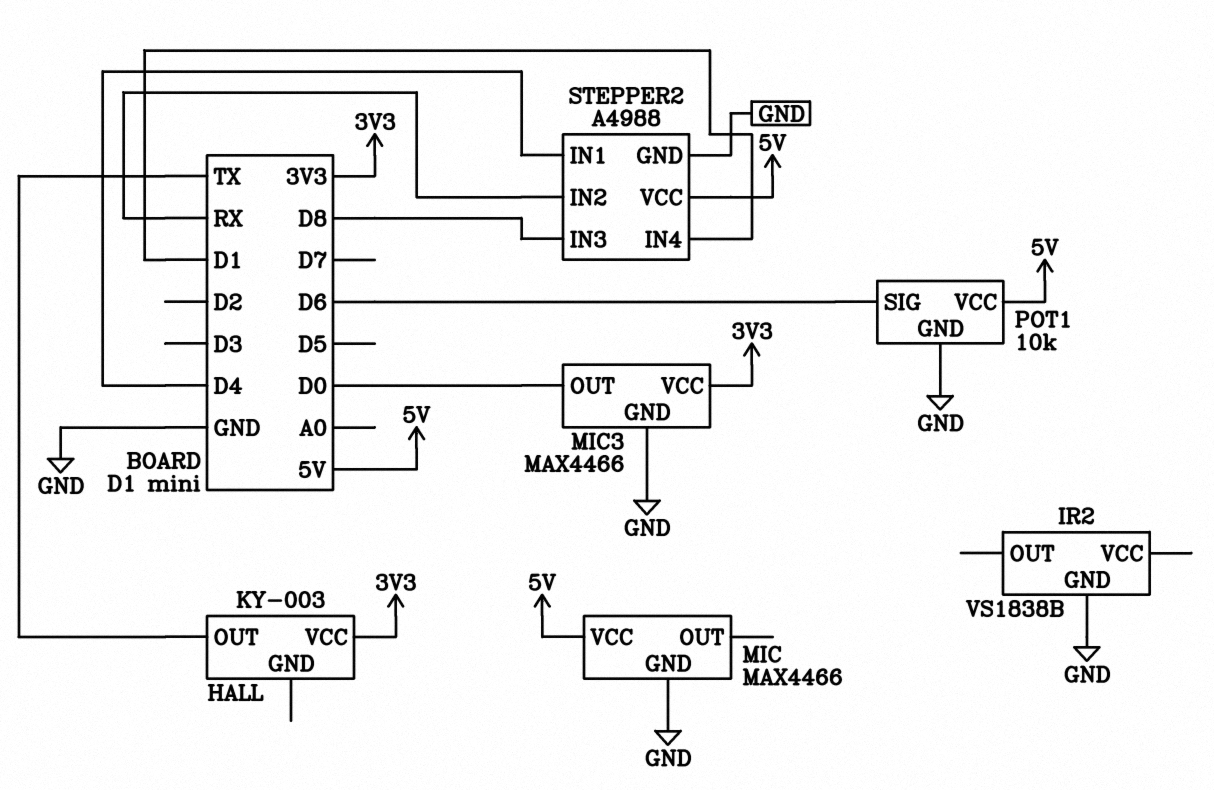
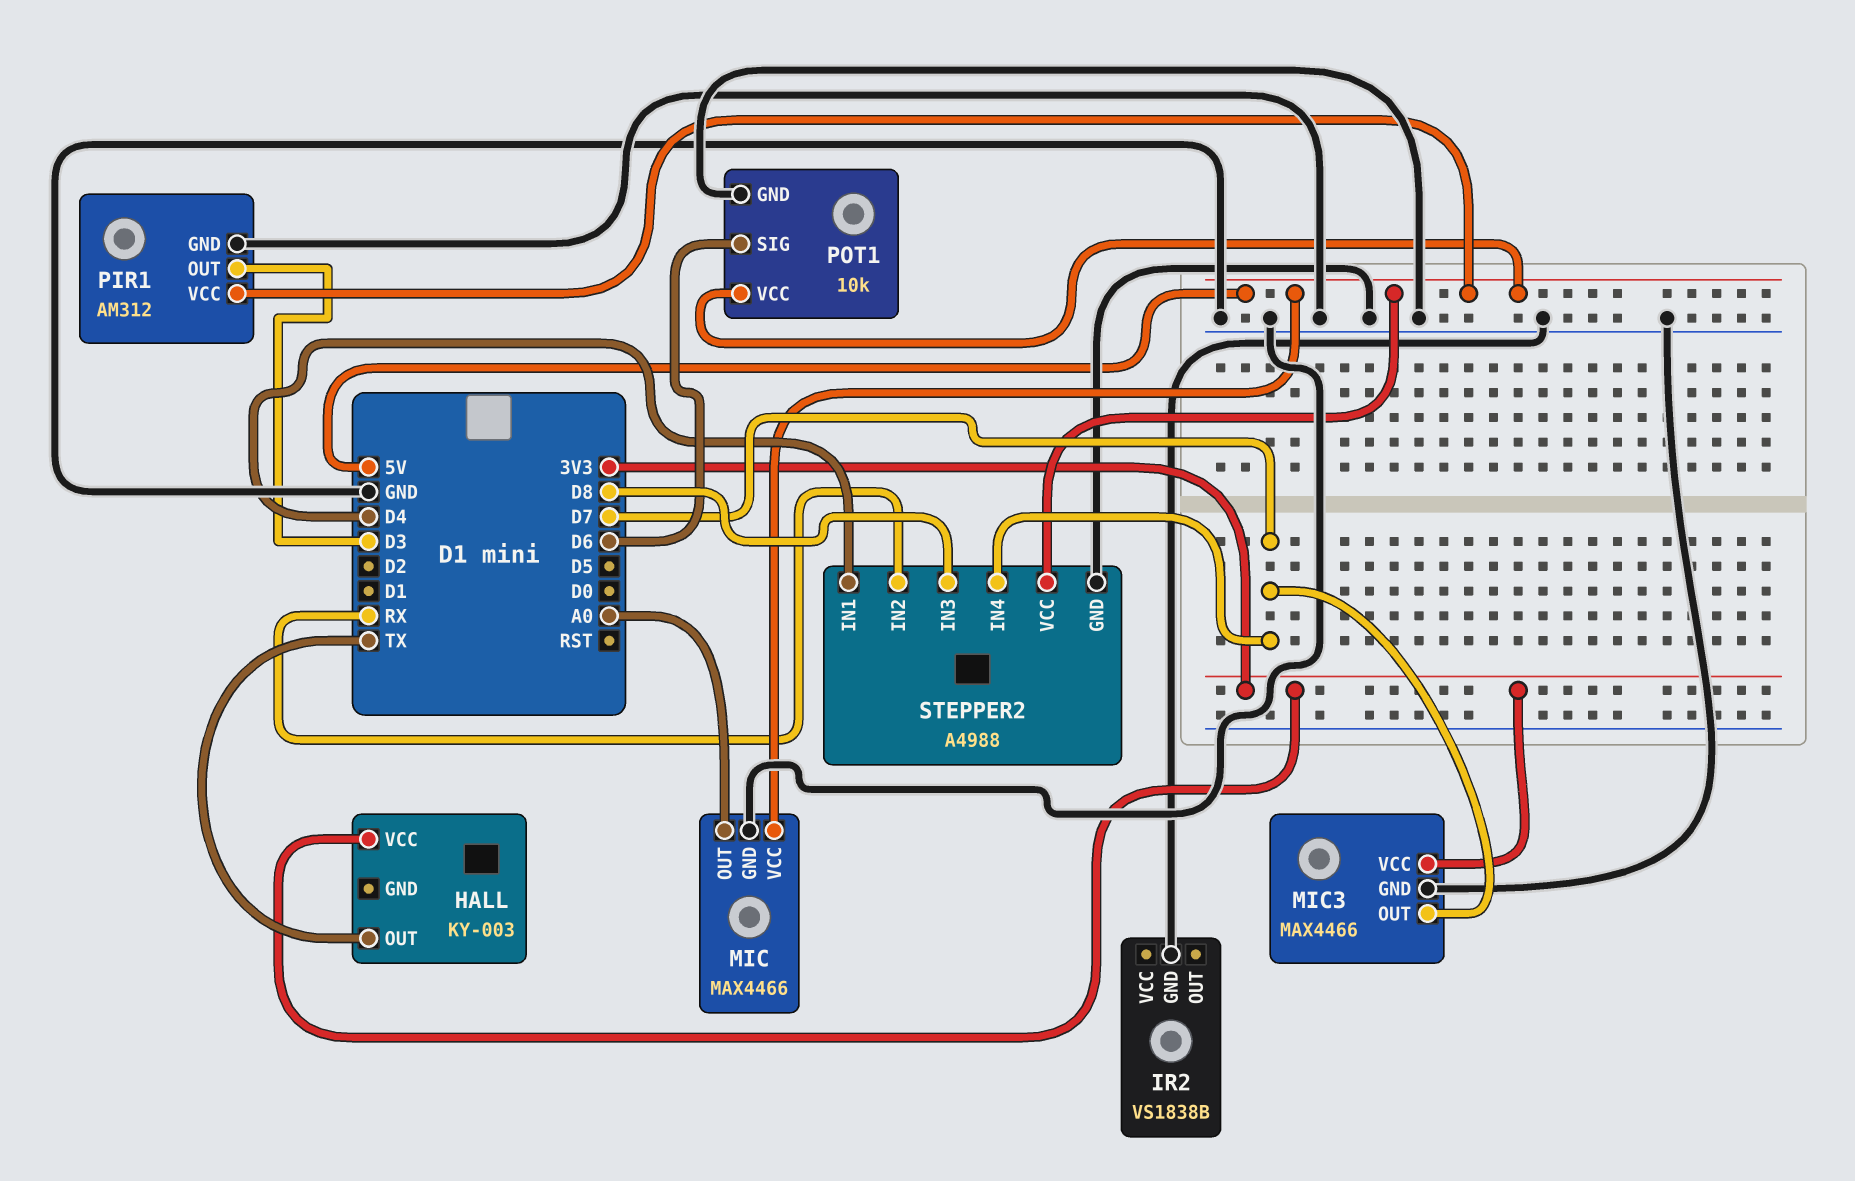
MIC pin OUT: none -> A0
MIC3 pin OUT: D0 -> D7
PIR1: none -> AM312
PIR1 pin GND: none -> GND
PIR1 pin OUT: none -> D3
PIR1 pin VCC: none -> 5V
STEPPER2 pin IN4: D1 -> D7

